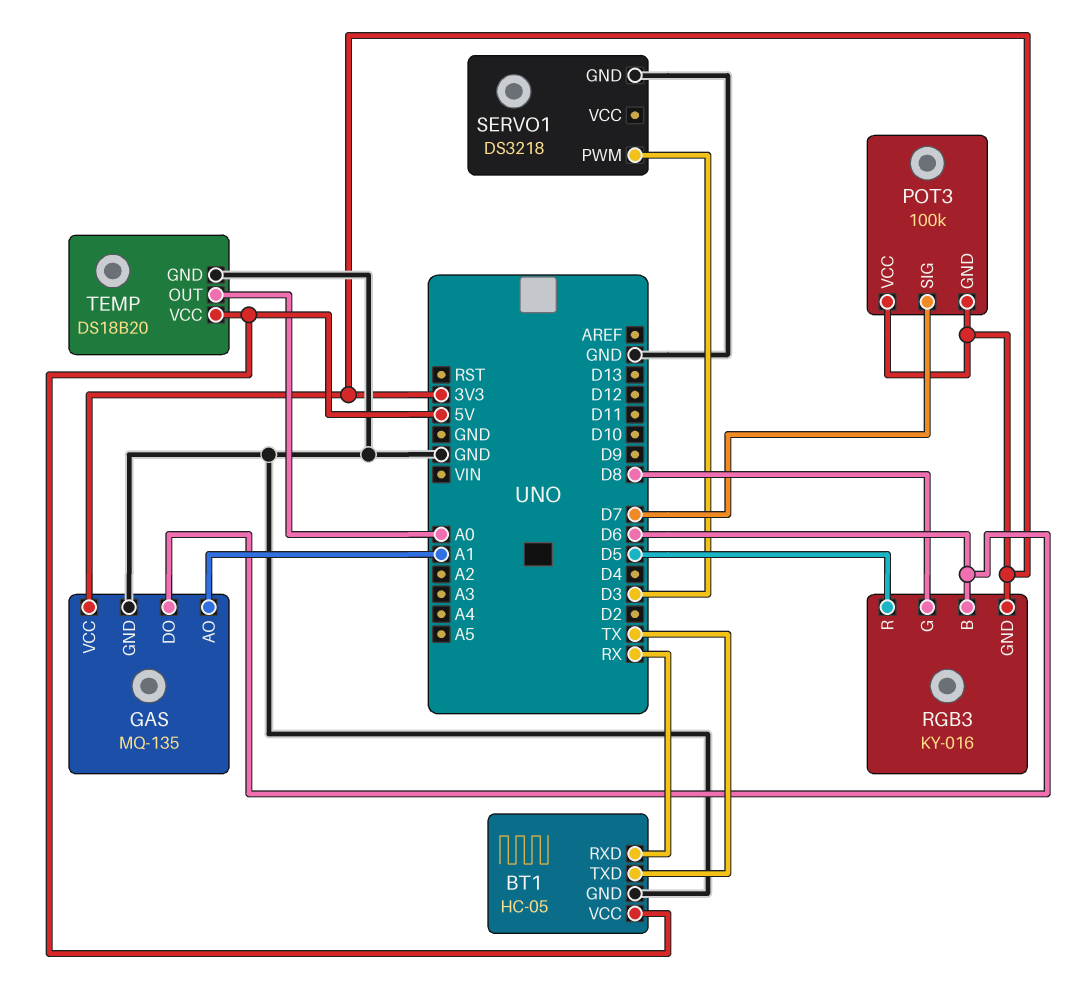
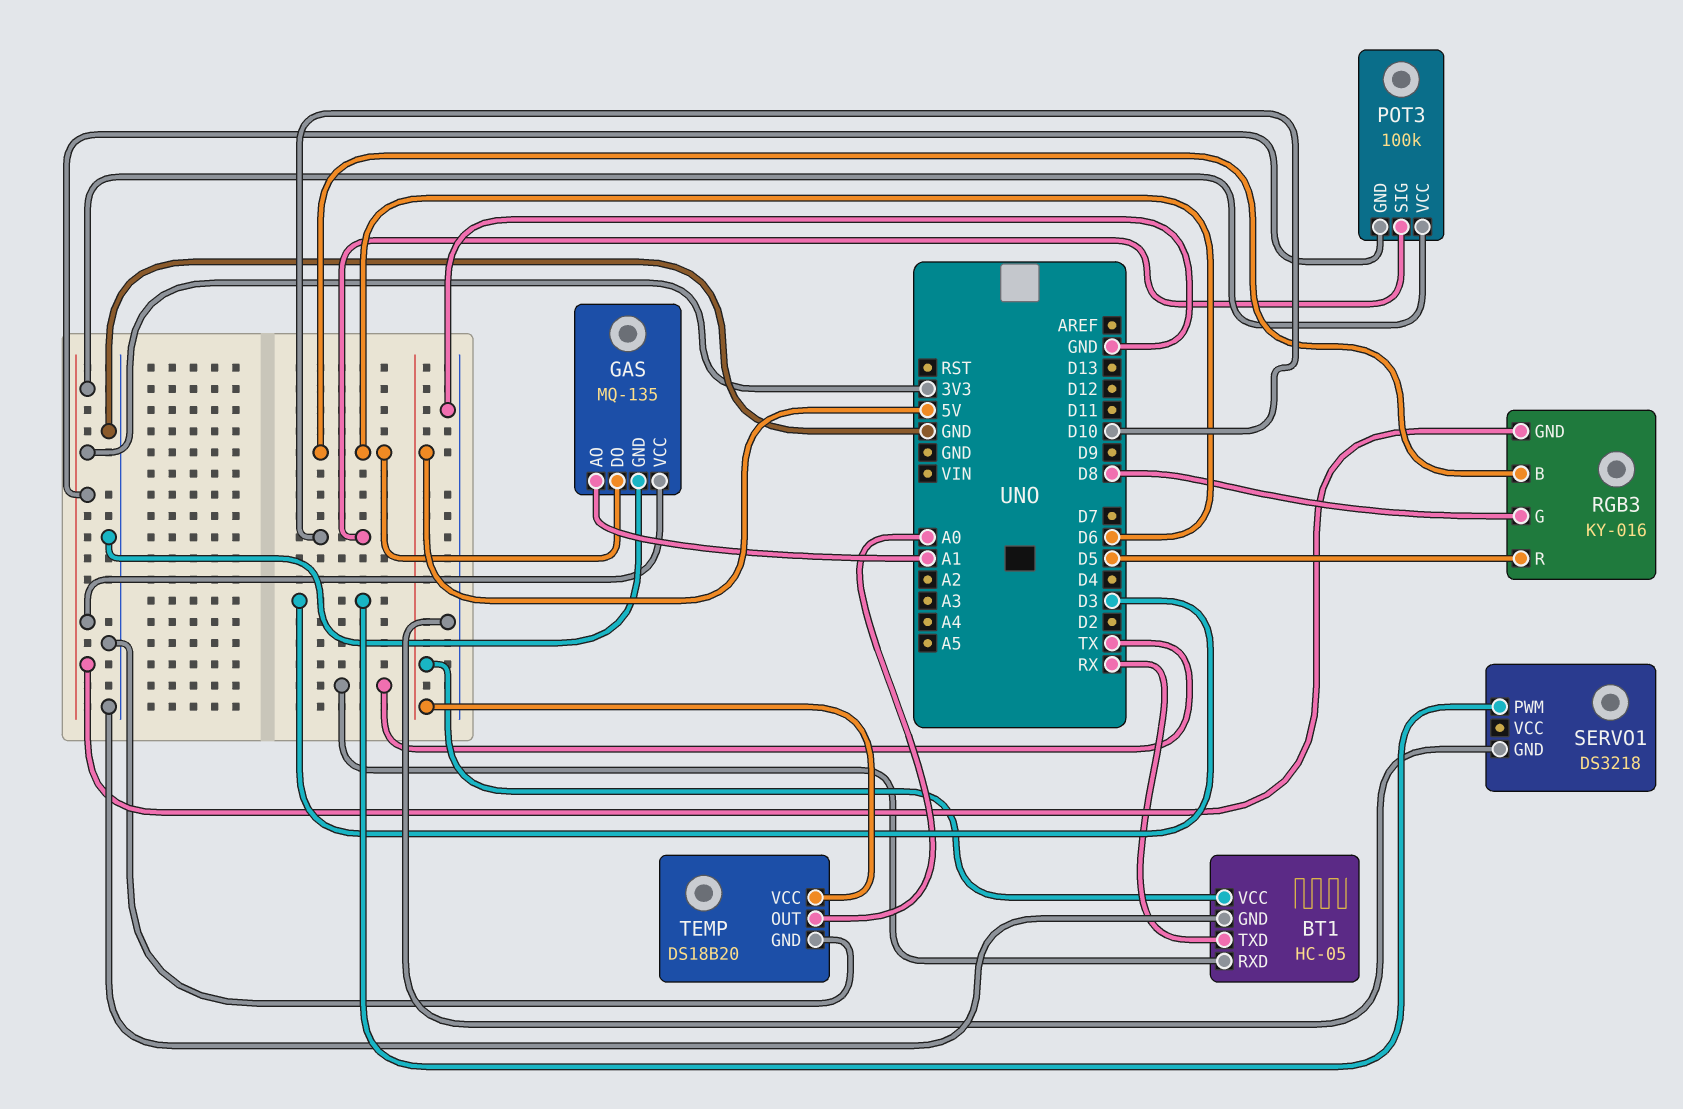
BT1 pin RXD: RX -> TX
BT1 pin TXD: TX -> RX
POT3 pin SIG: D7 -> D10

